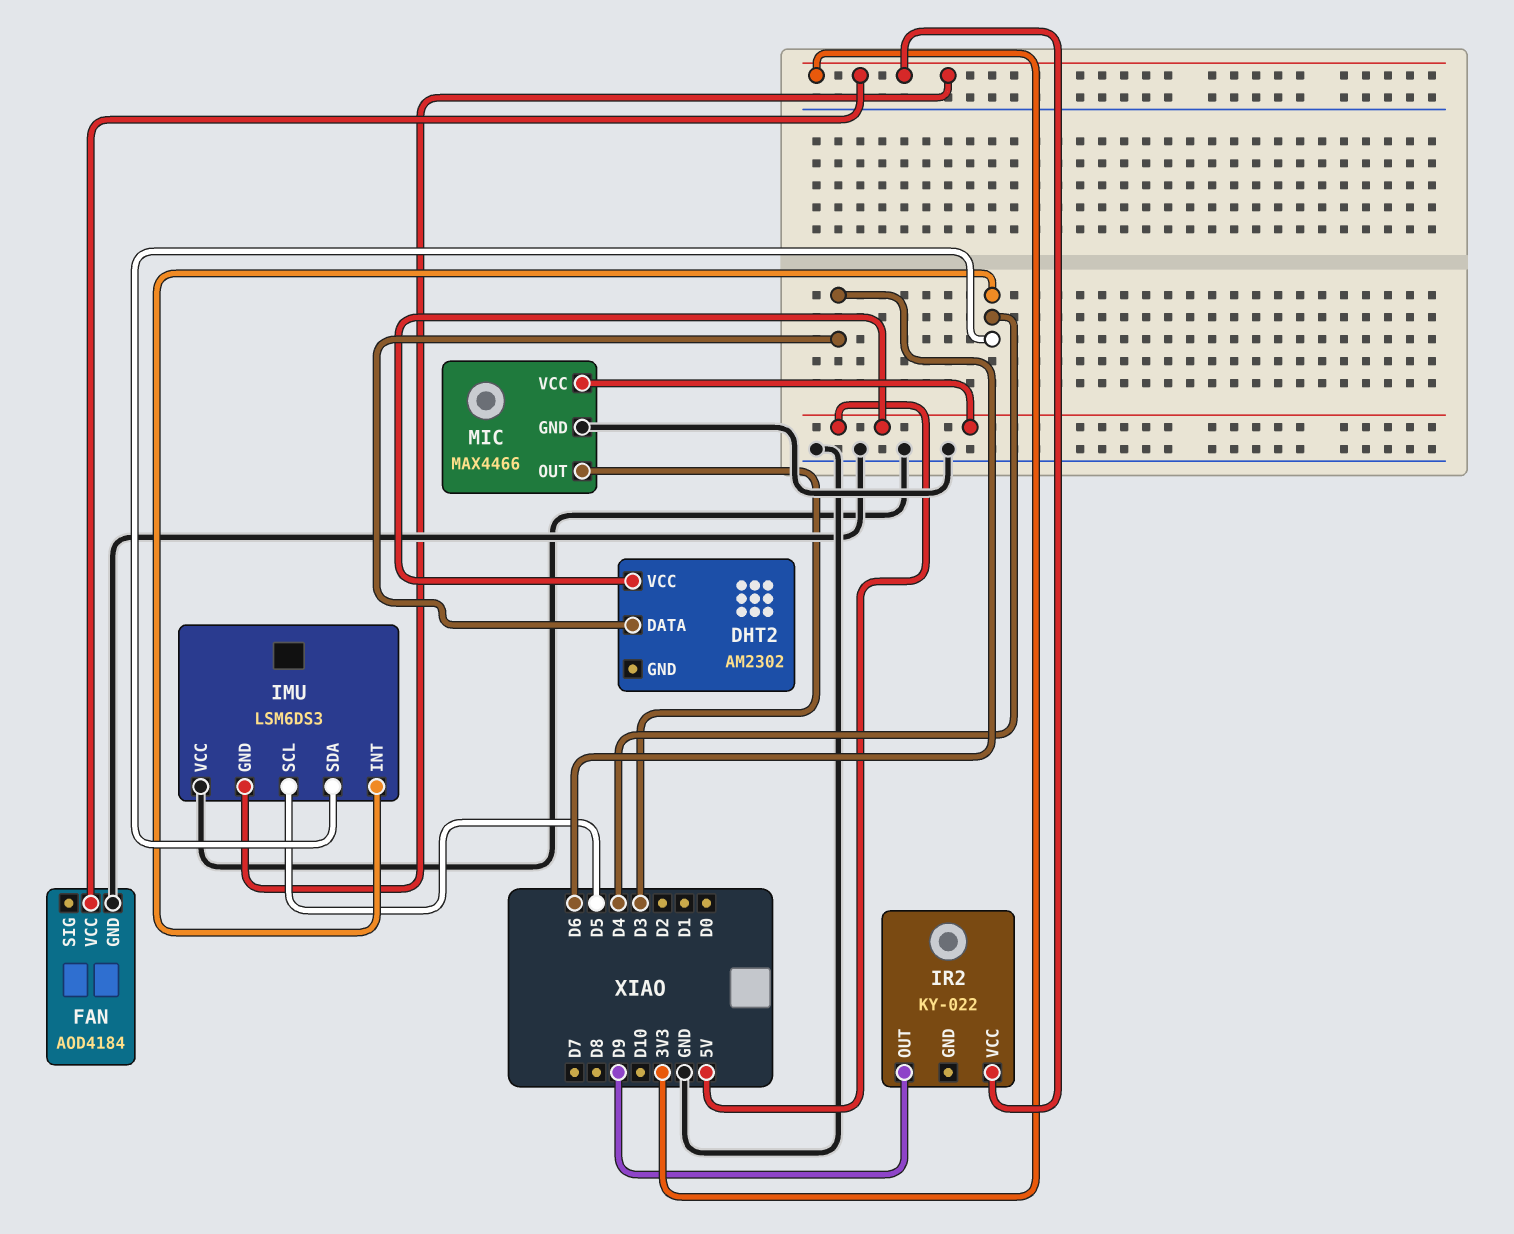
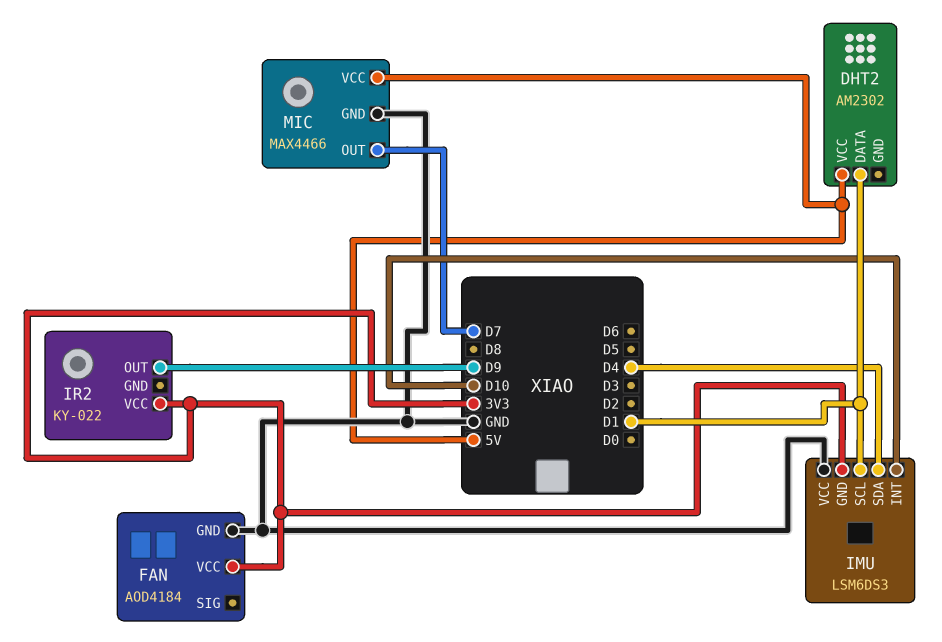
DHT2 pin DATA: D6 -> D1
IMU pin INT: D4 -> D10
IMU pin SCL: D5 -> D1
MIC pin OUT: D3 -> D7

